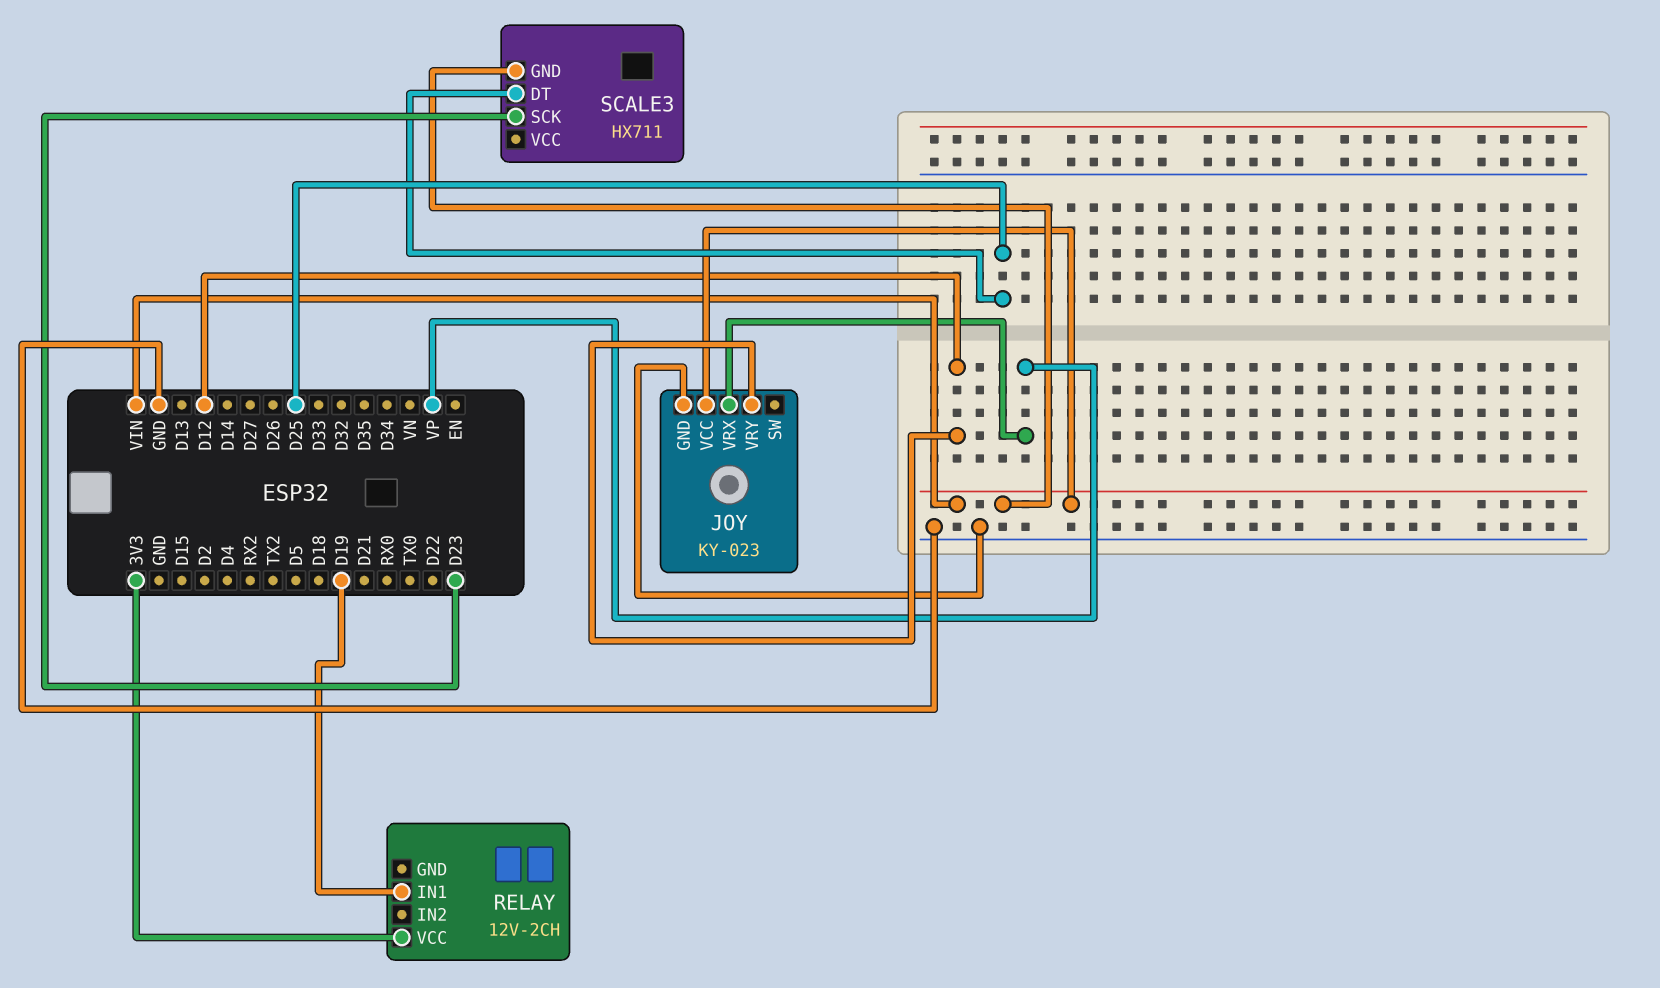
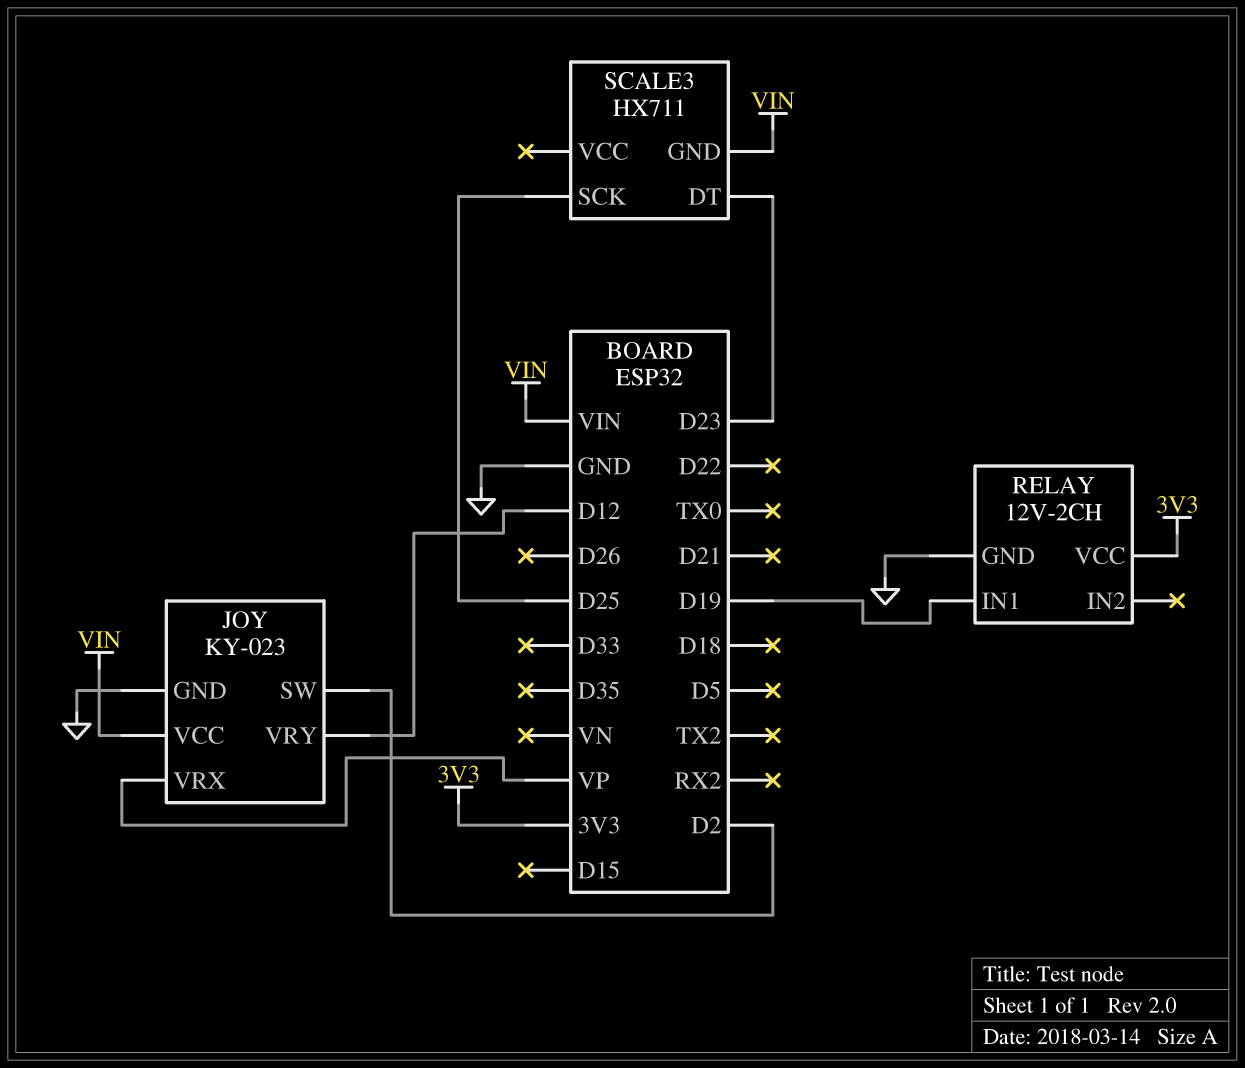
JOY pin SW: none -> D2
RELAY pin GND: none -> GND
SCALE3 pin DT: D25 -> D23
SCALE3 pin SCK: D23 -> D25

